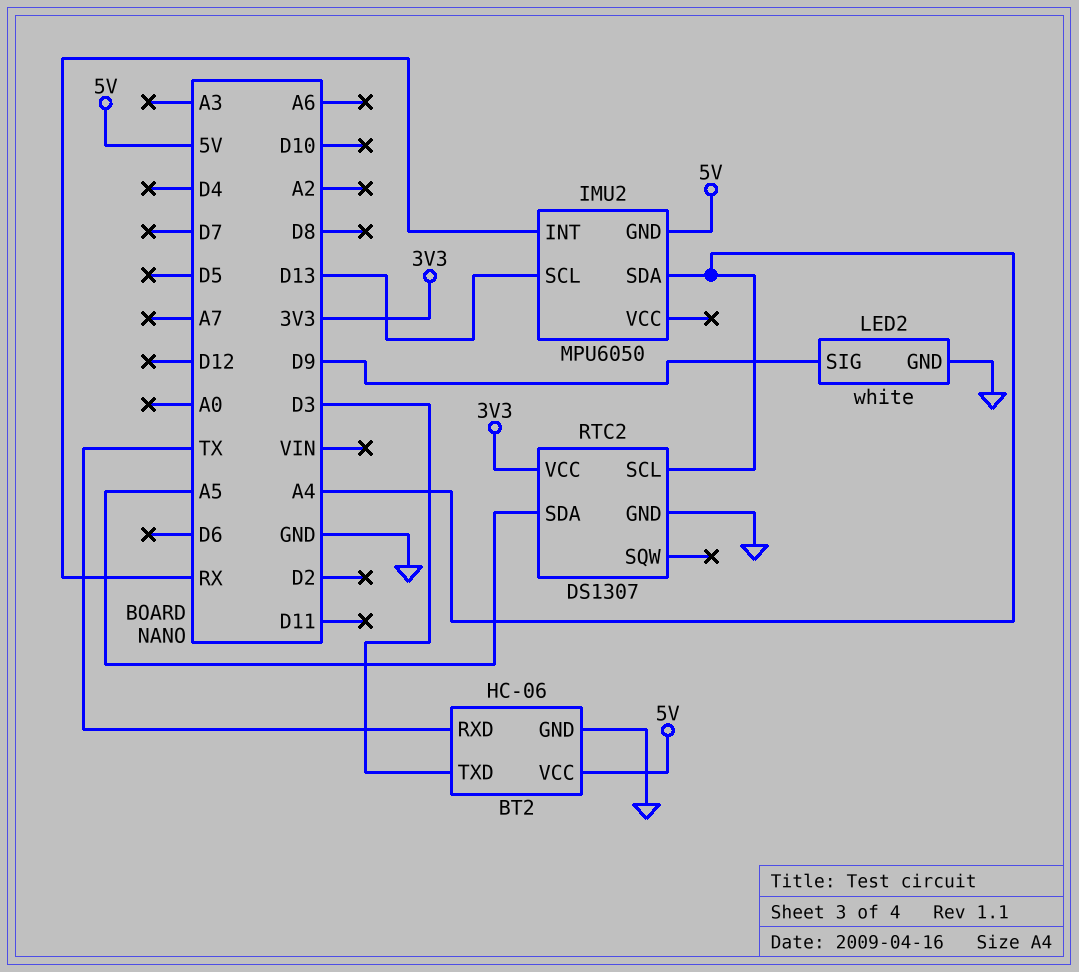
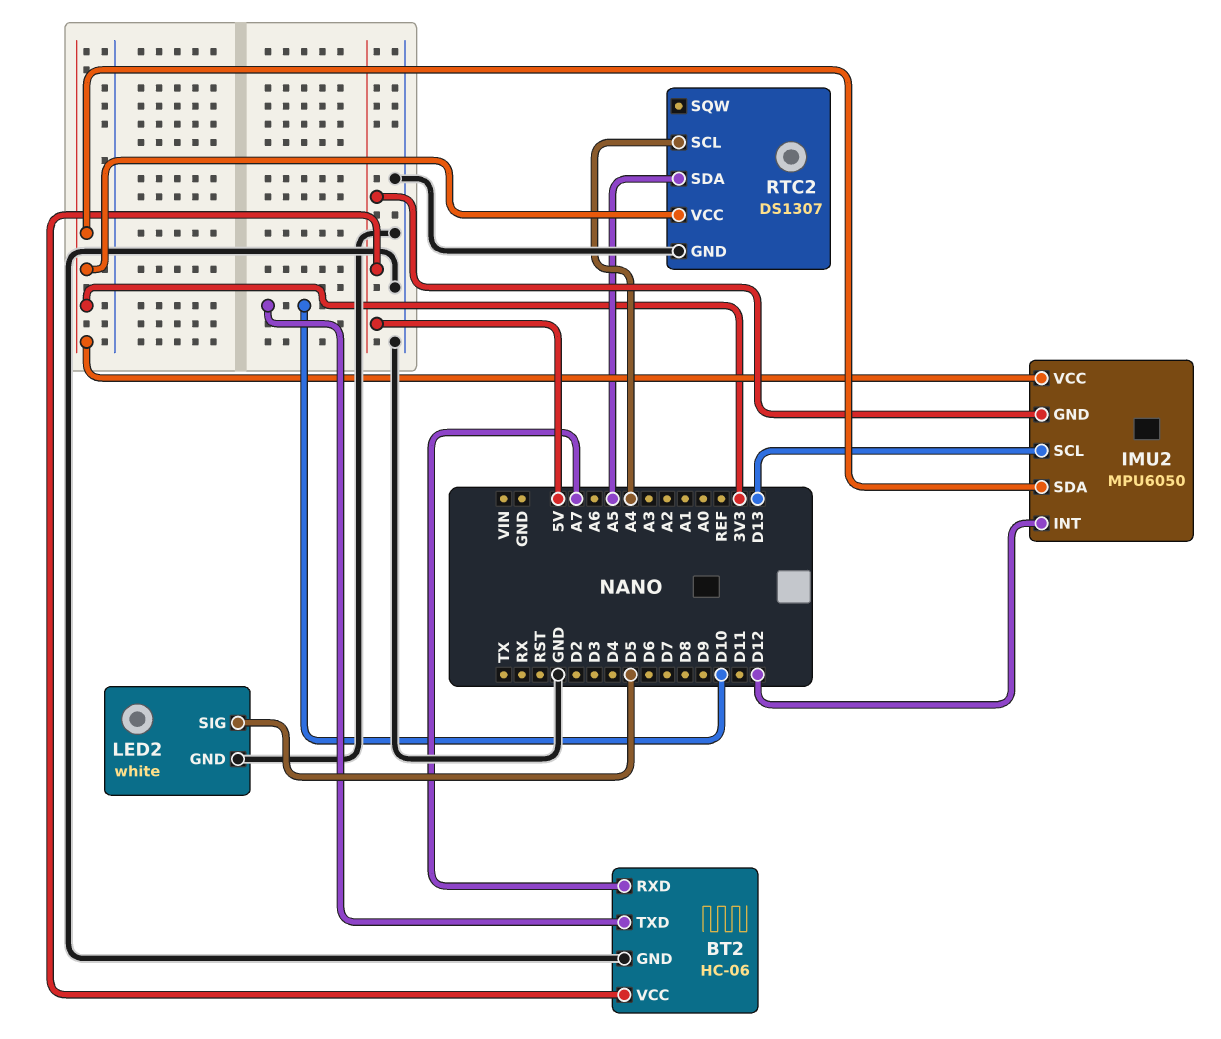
BT2 pin RXD: TX -> A7
BT2 pin TXD: D3 -> D10
IMU2 pin INT: RX -> D12
IMU2 pin SDA: A4 -> 3V3
IMU2 pin VCC: none -> 3V3
LED2 pin SIG: D9 -> D5

